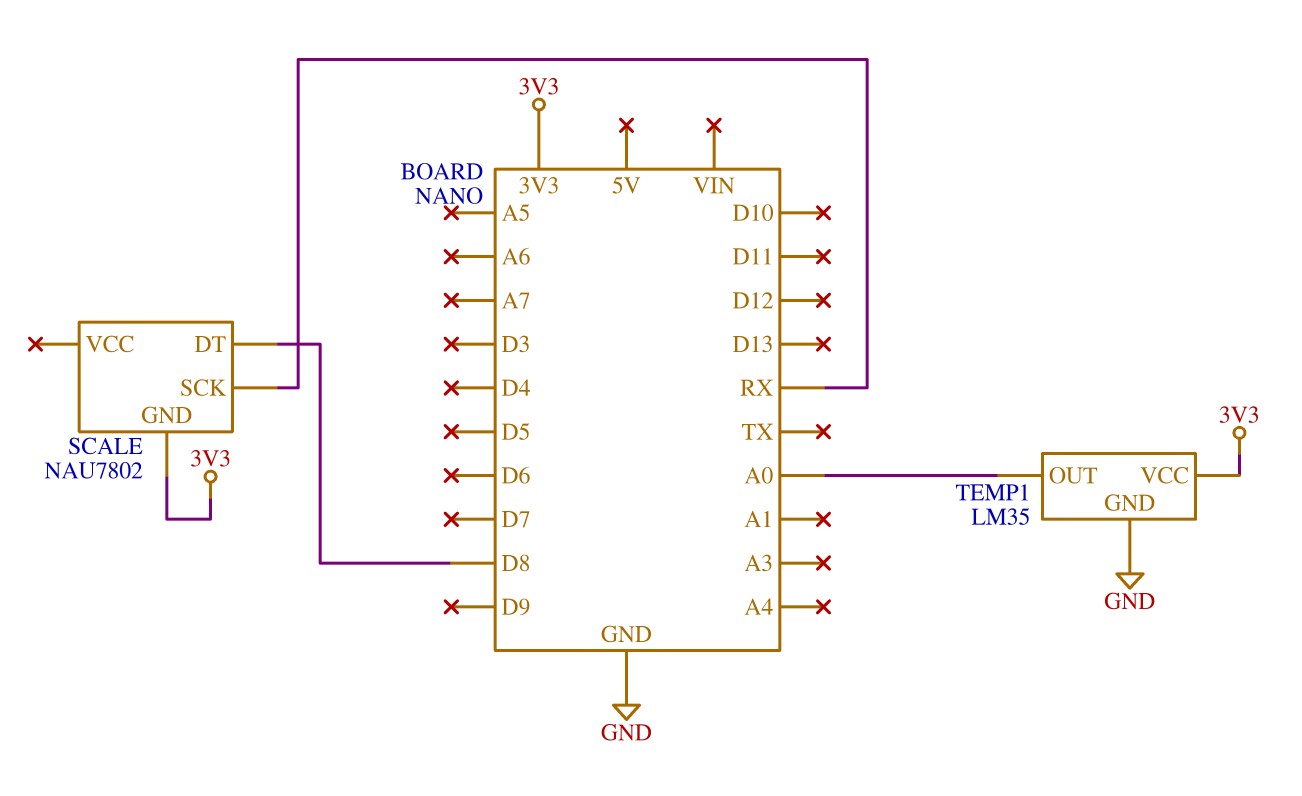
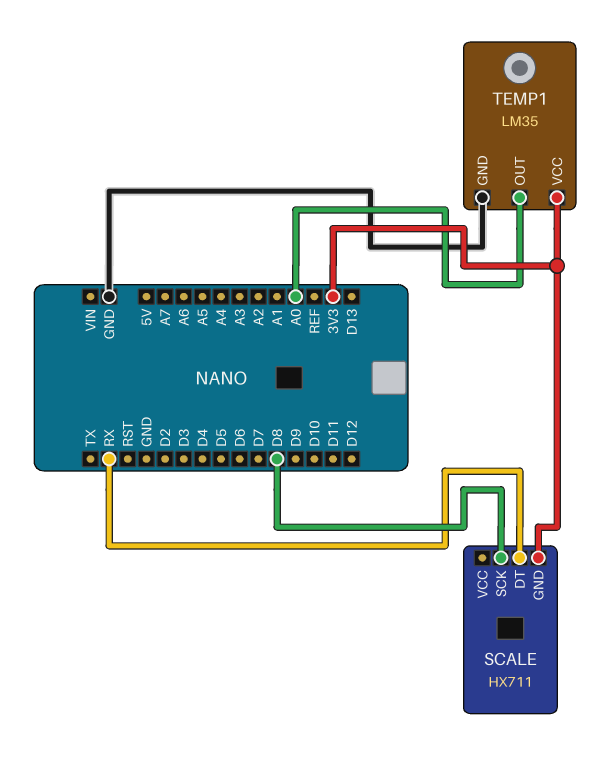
SCALE: NAU7802 -> HX711
SCALE pin DT: D8 -> RX
SCALE pin SCK: RX -> D8

